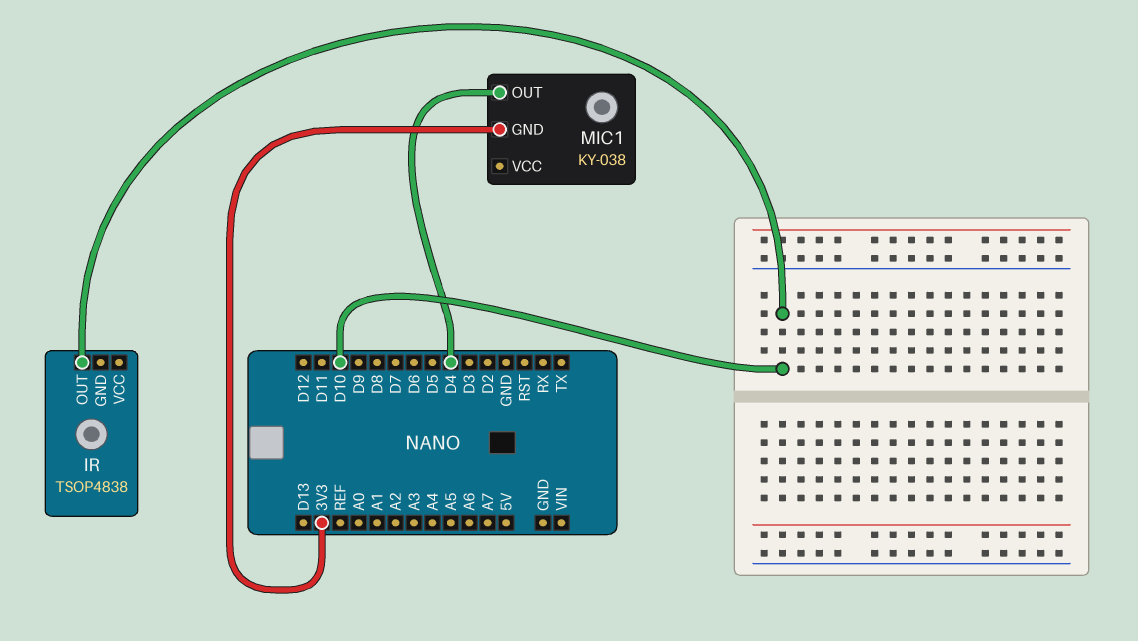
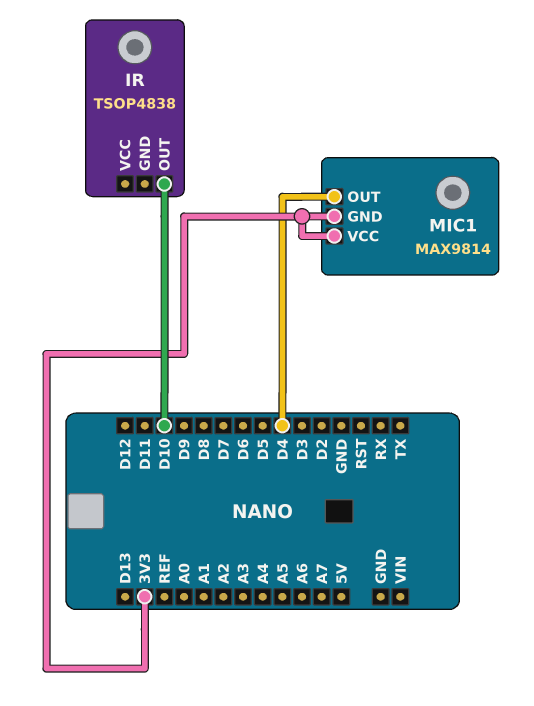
MIC1: KY-038 -> MAX9814
MIC1 pin VCC: none -> 3V3

